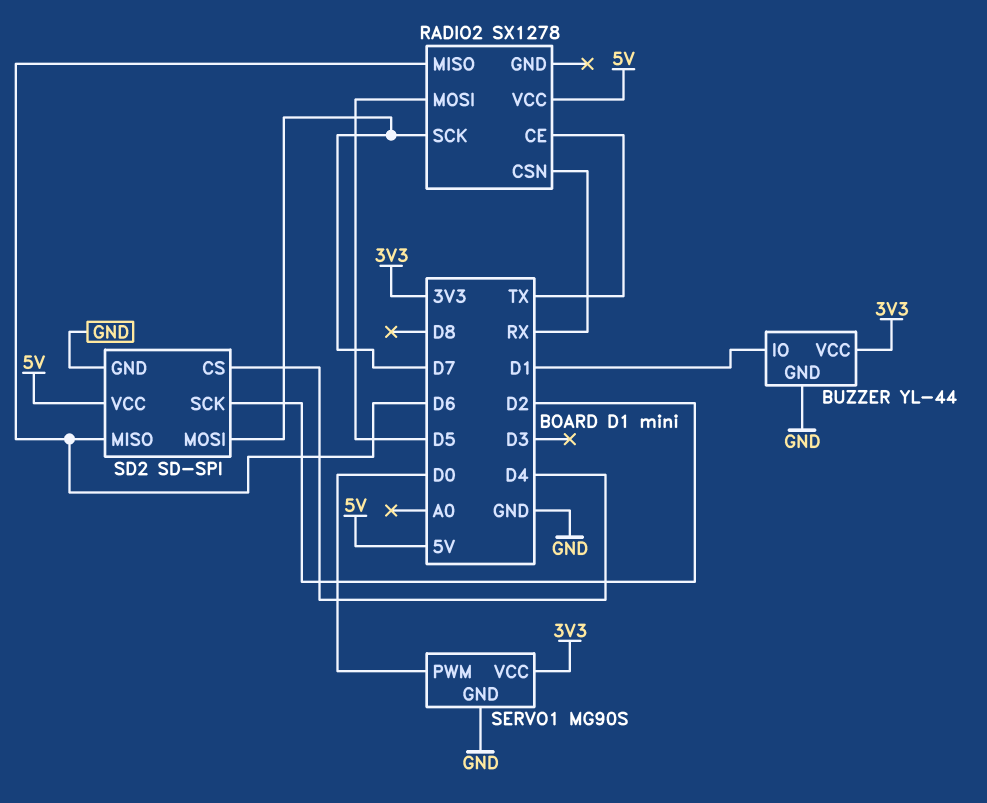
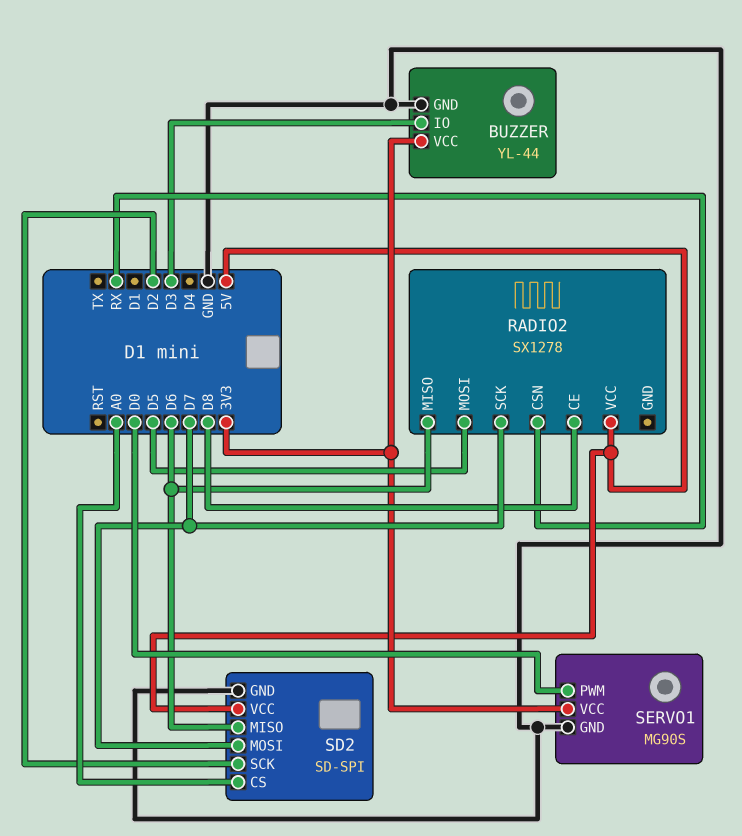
BUZZER pin IO: D1 -> D3
RADIO2 pin CE: TX -> D8
SD2 pin CS: D4 -> A0

